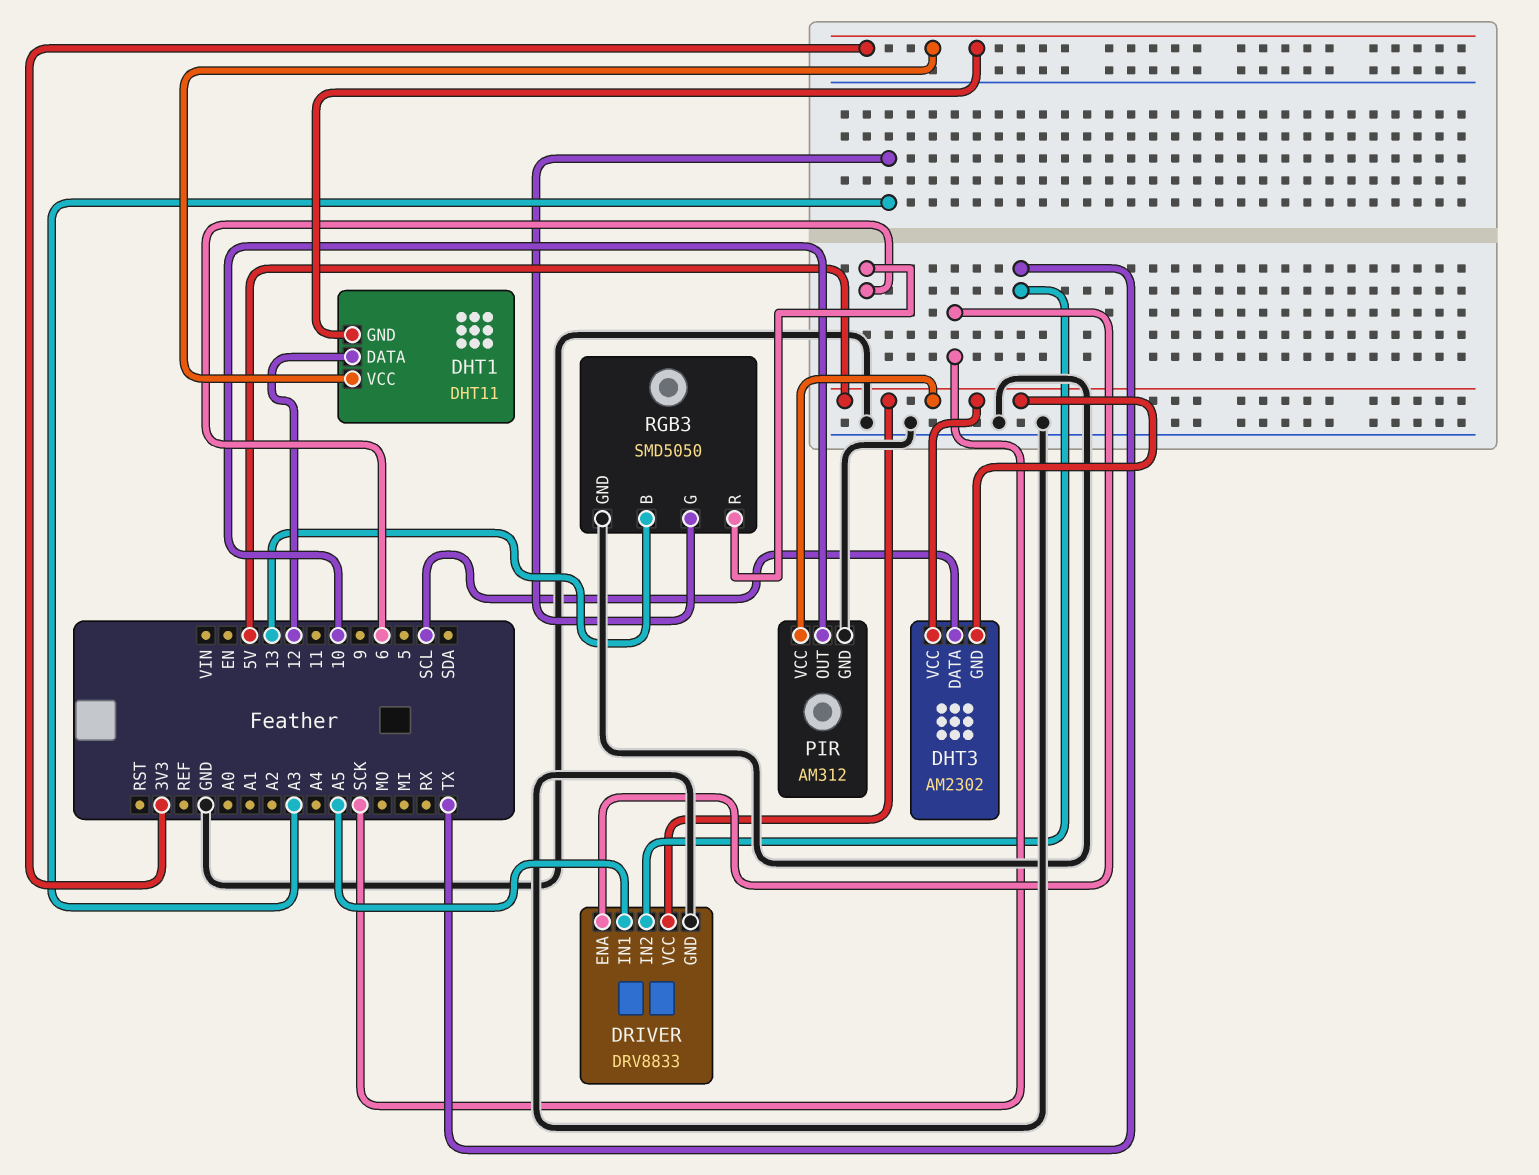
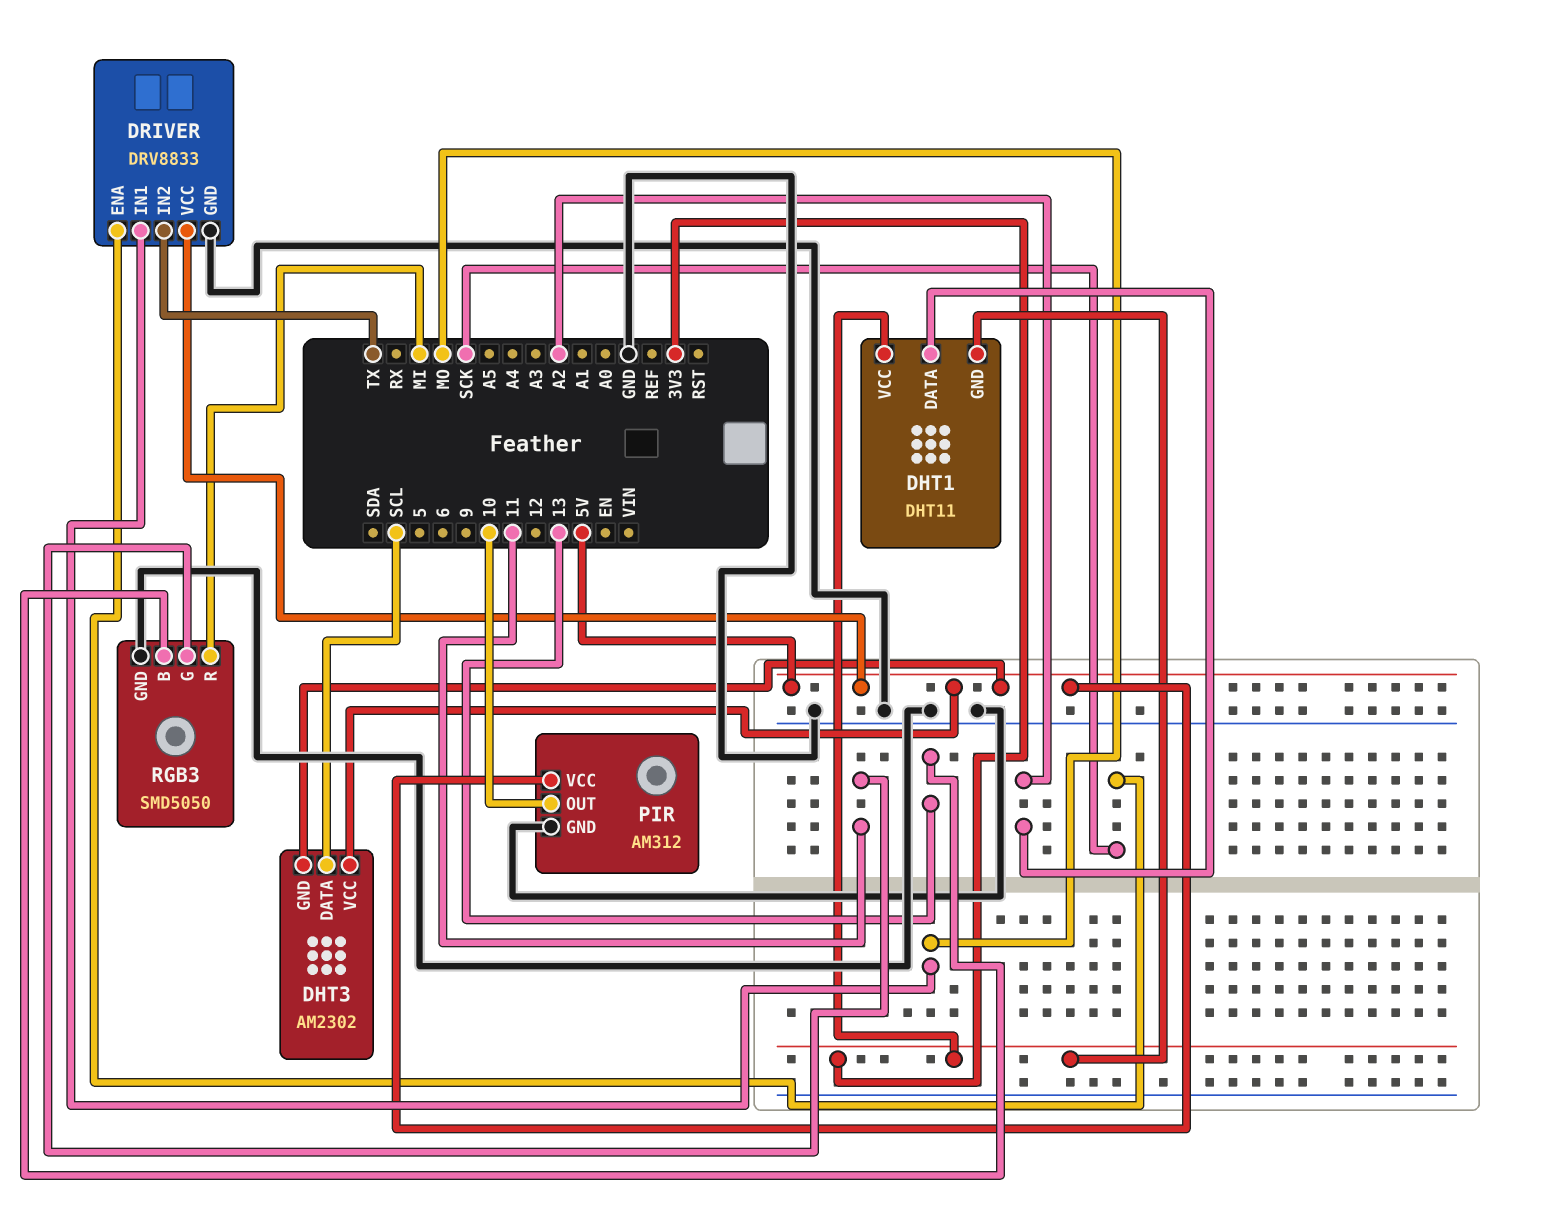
DHT1 pin DATA: 12 -> A2
DRIVER pin IN1: A5 -> MO
RGB3 pin G: A3 -> 11
RGB3 pin R: 6 -> MI

